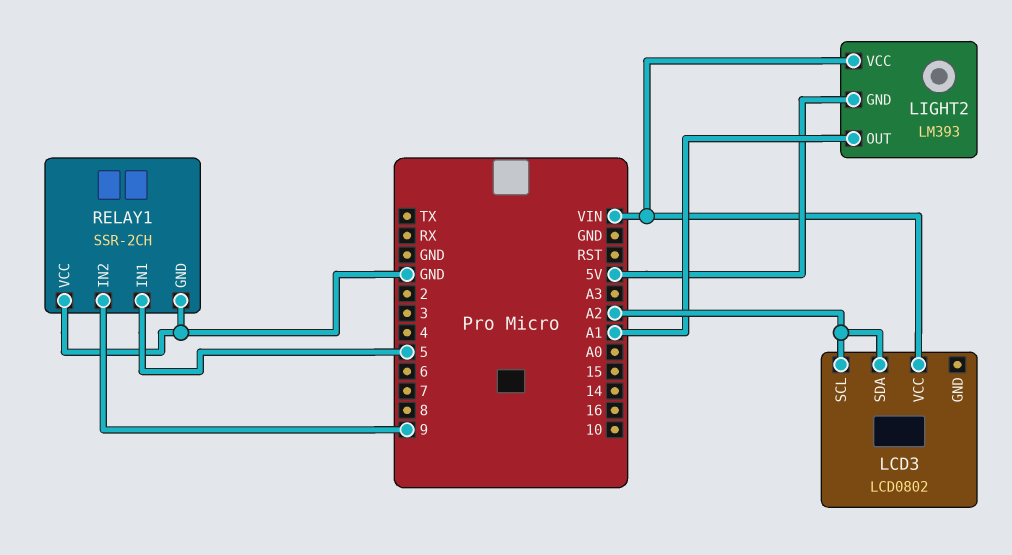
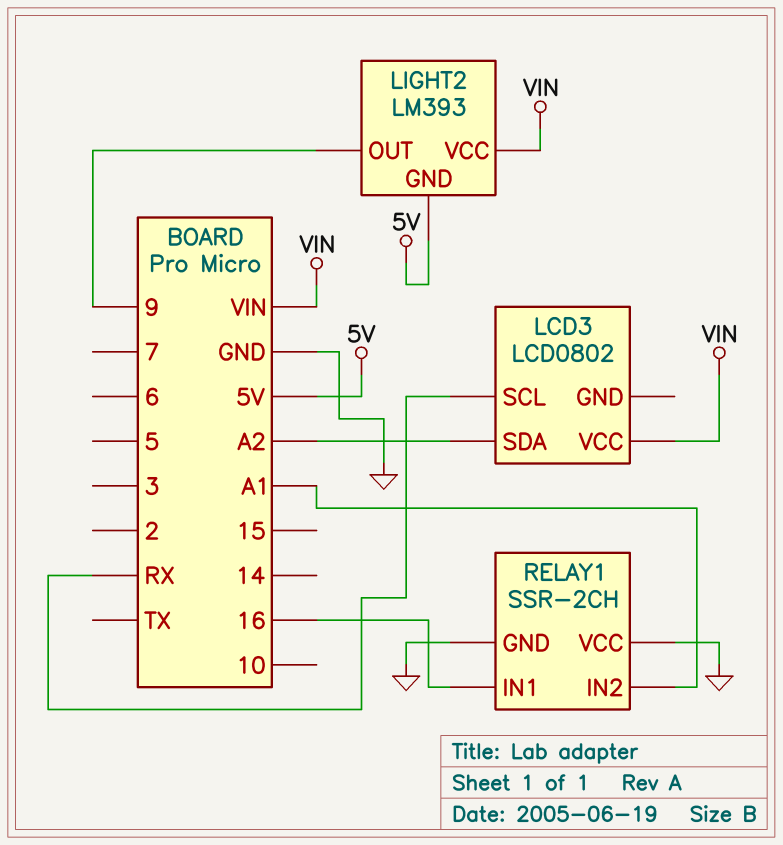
LCD3 pin SCL: A2 -> RX
LIGHT2 pin OUT: A1 -> 9
RELAY1 pin IN1: 5 -> 16
RELAY1 pin IN2: 9 -> A1

